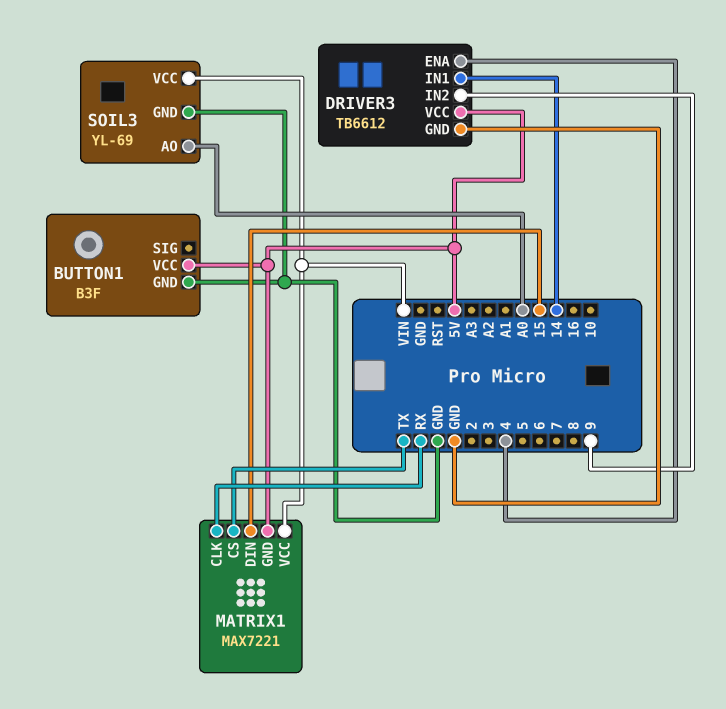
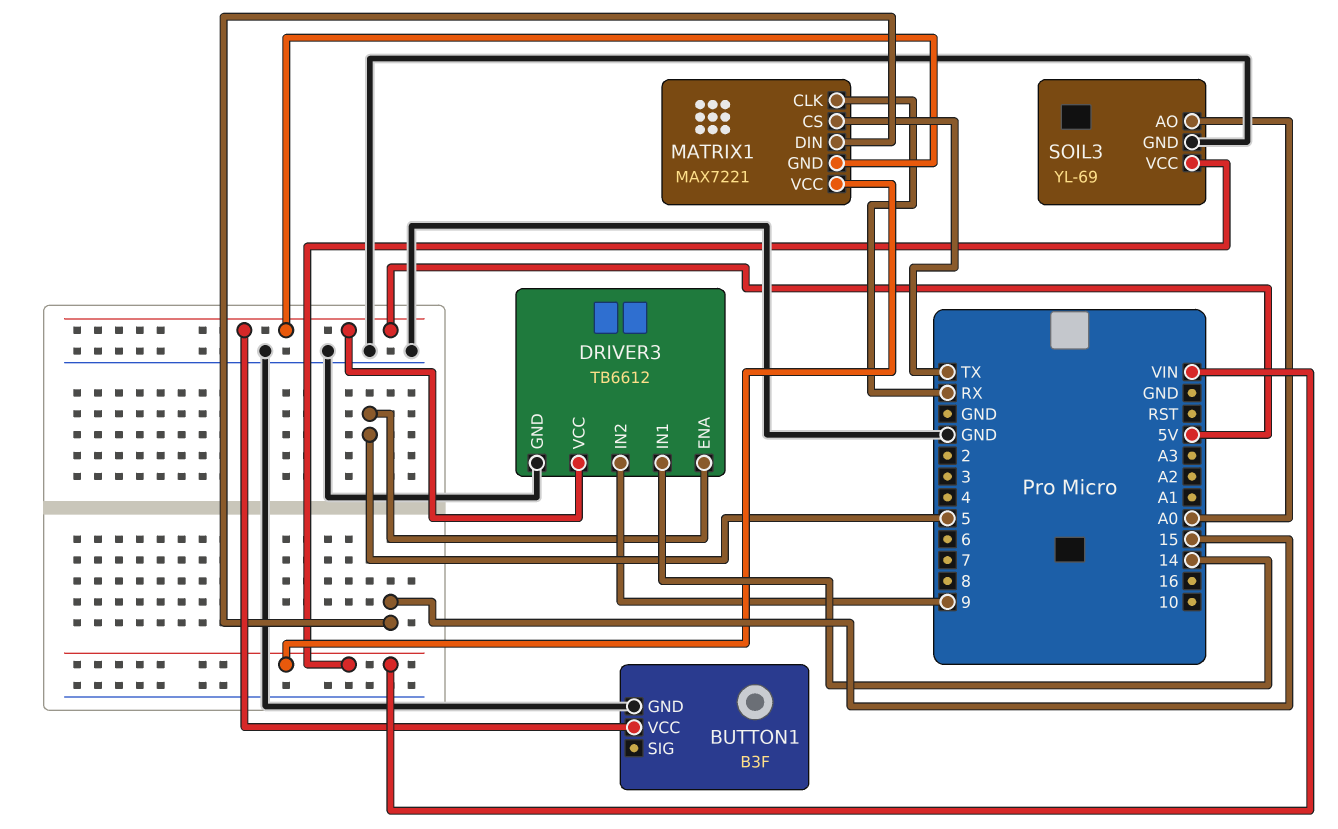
DRIVER3 pin ENA: 4 -> 5

